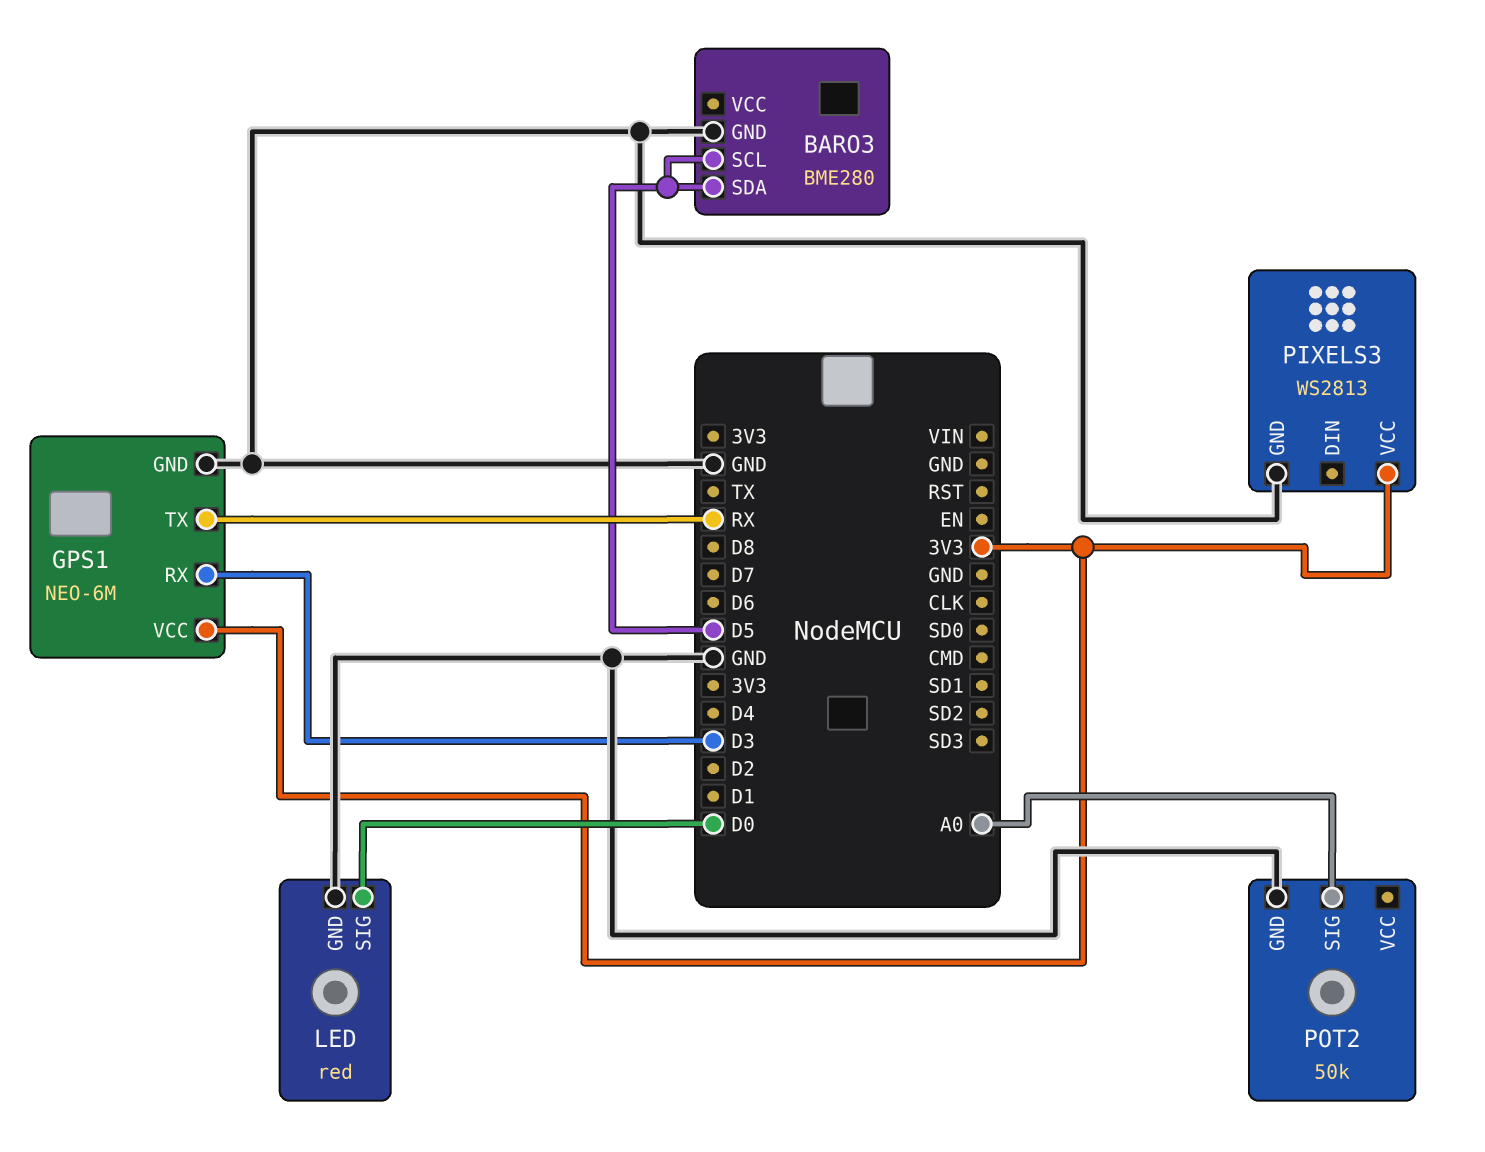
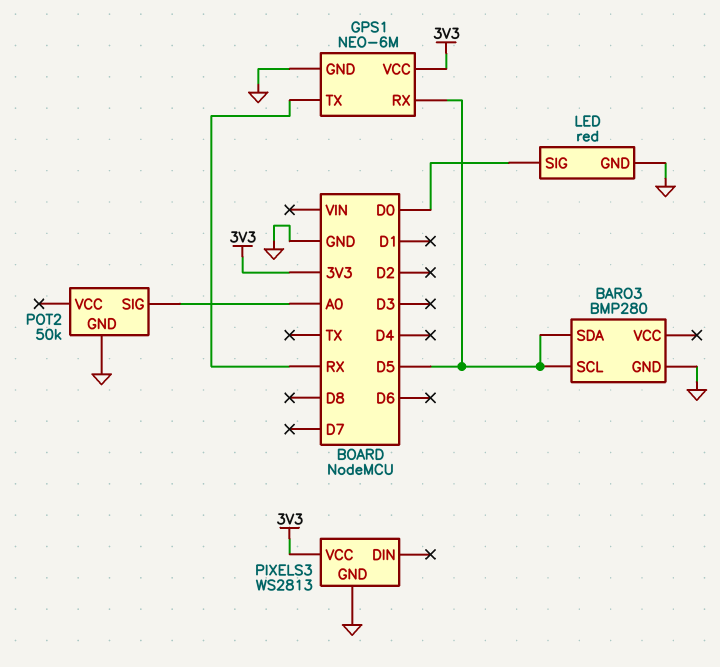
BARO3: BME280 -> BMP280
GPS1 pin RX: D3 -> D5

